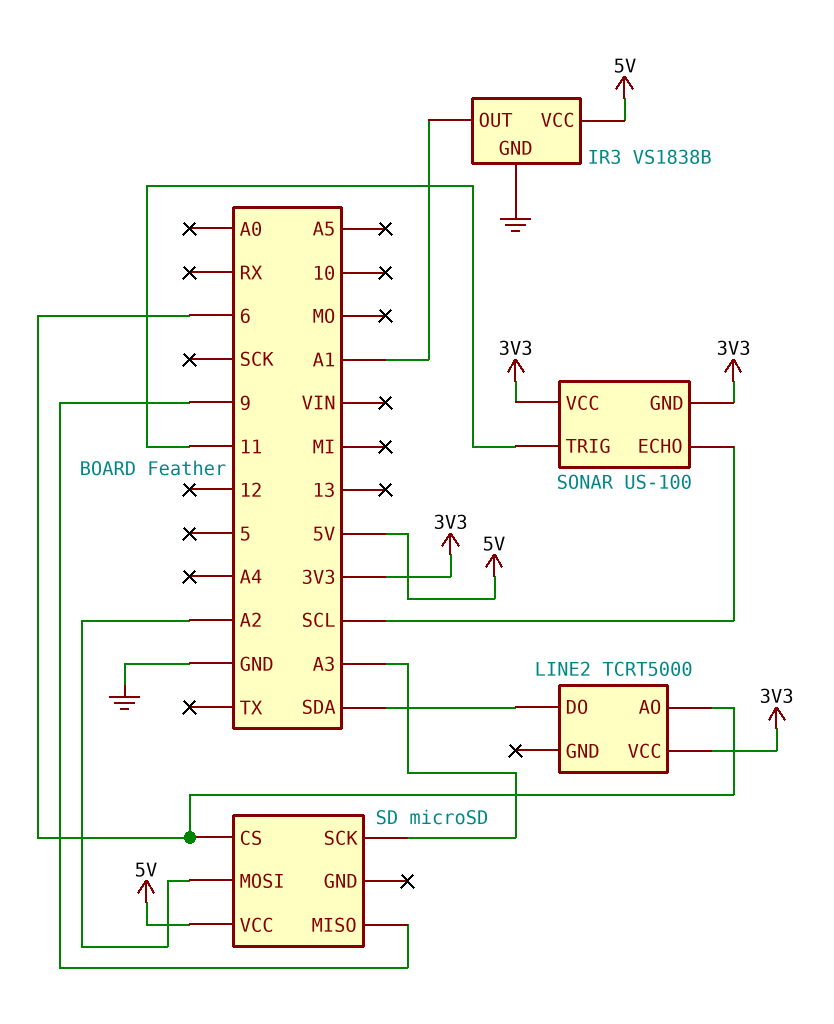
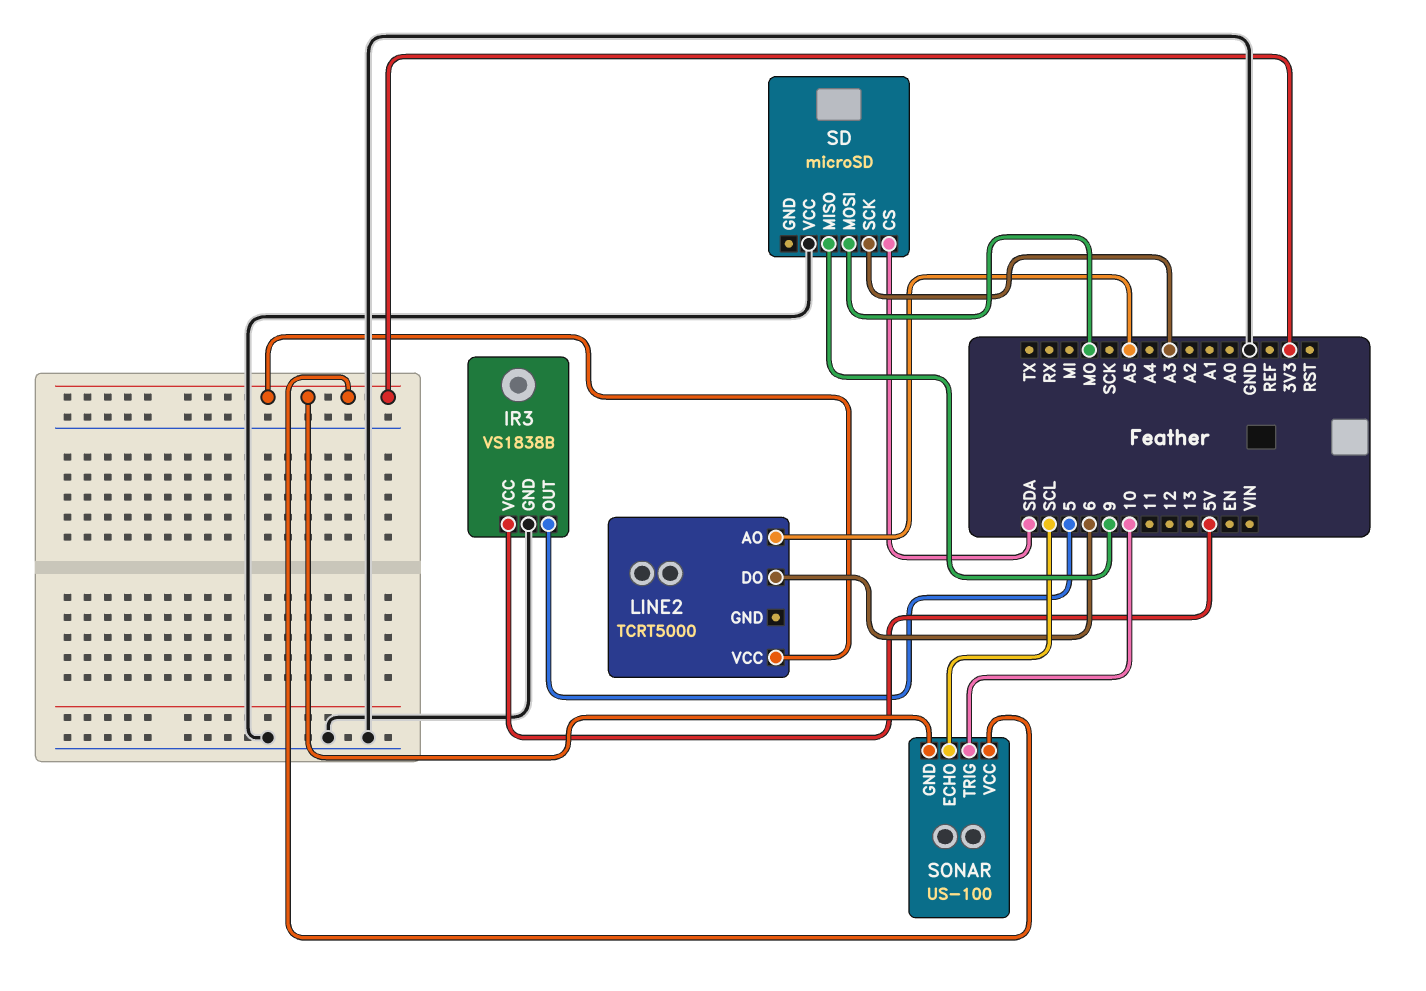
IR3 pin OUT: A1 -> 5
LINE2 pin AO: 6 -> A5
LINE2 pin DO: SDA -> 6
SD pin CS: 6 -> SDA
SD pin MOSI: A2 -> MO
SD pin VCC: 5V -> GND
SONAR pin TRIG: 11 -> 10

